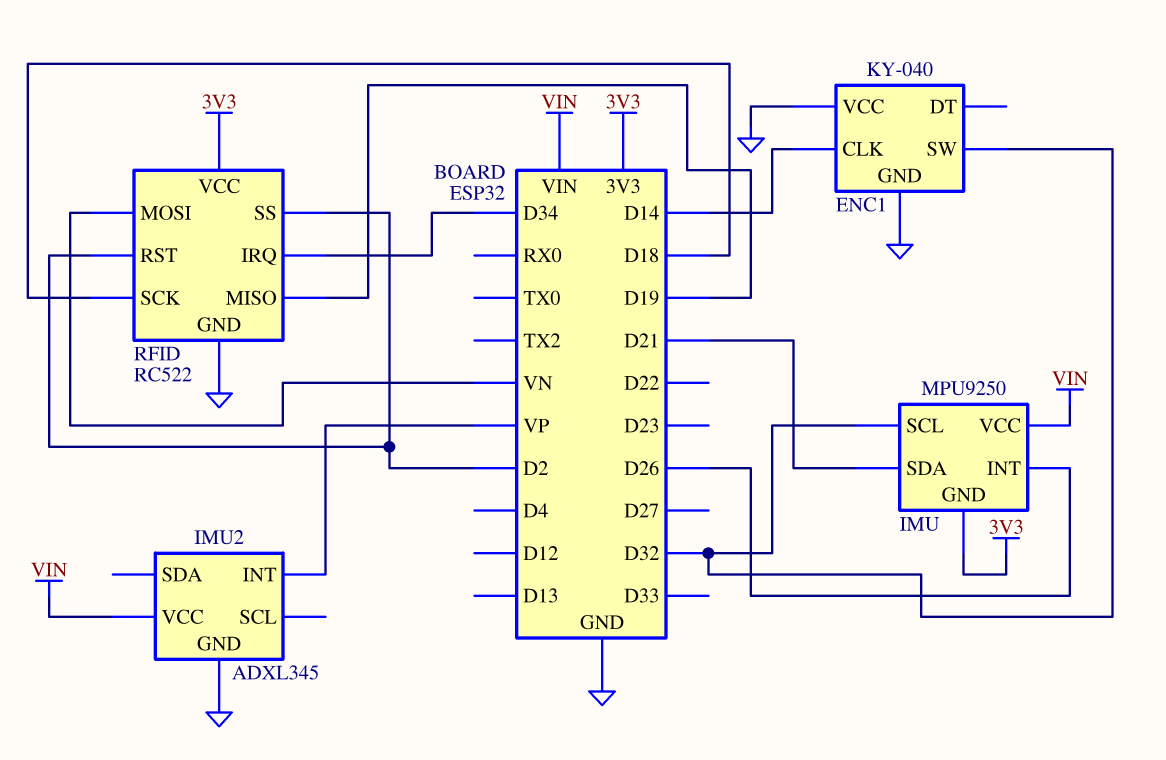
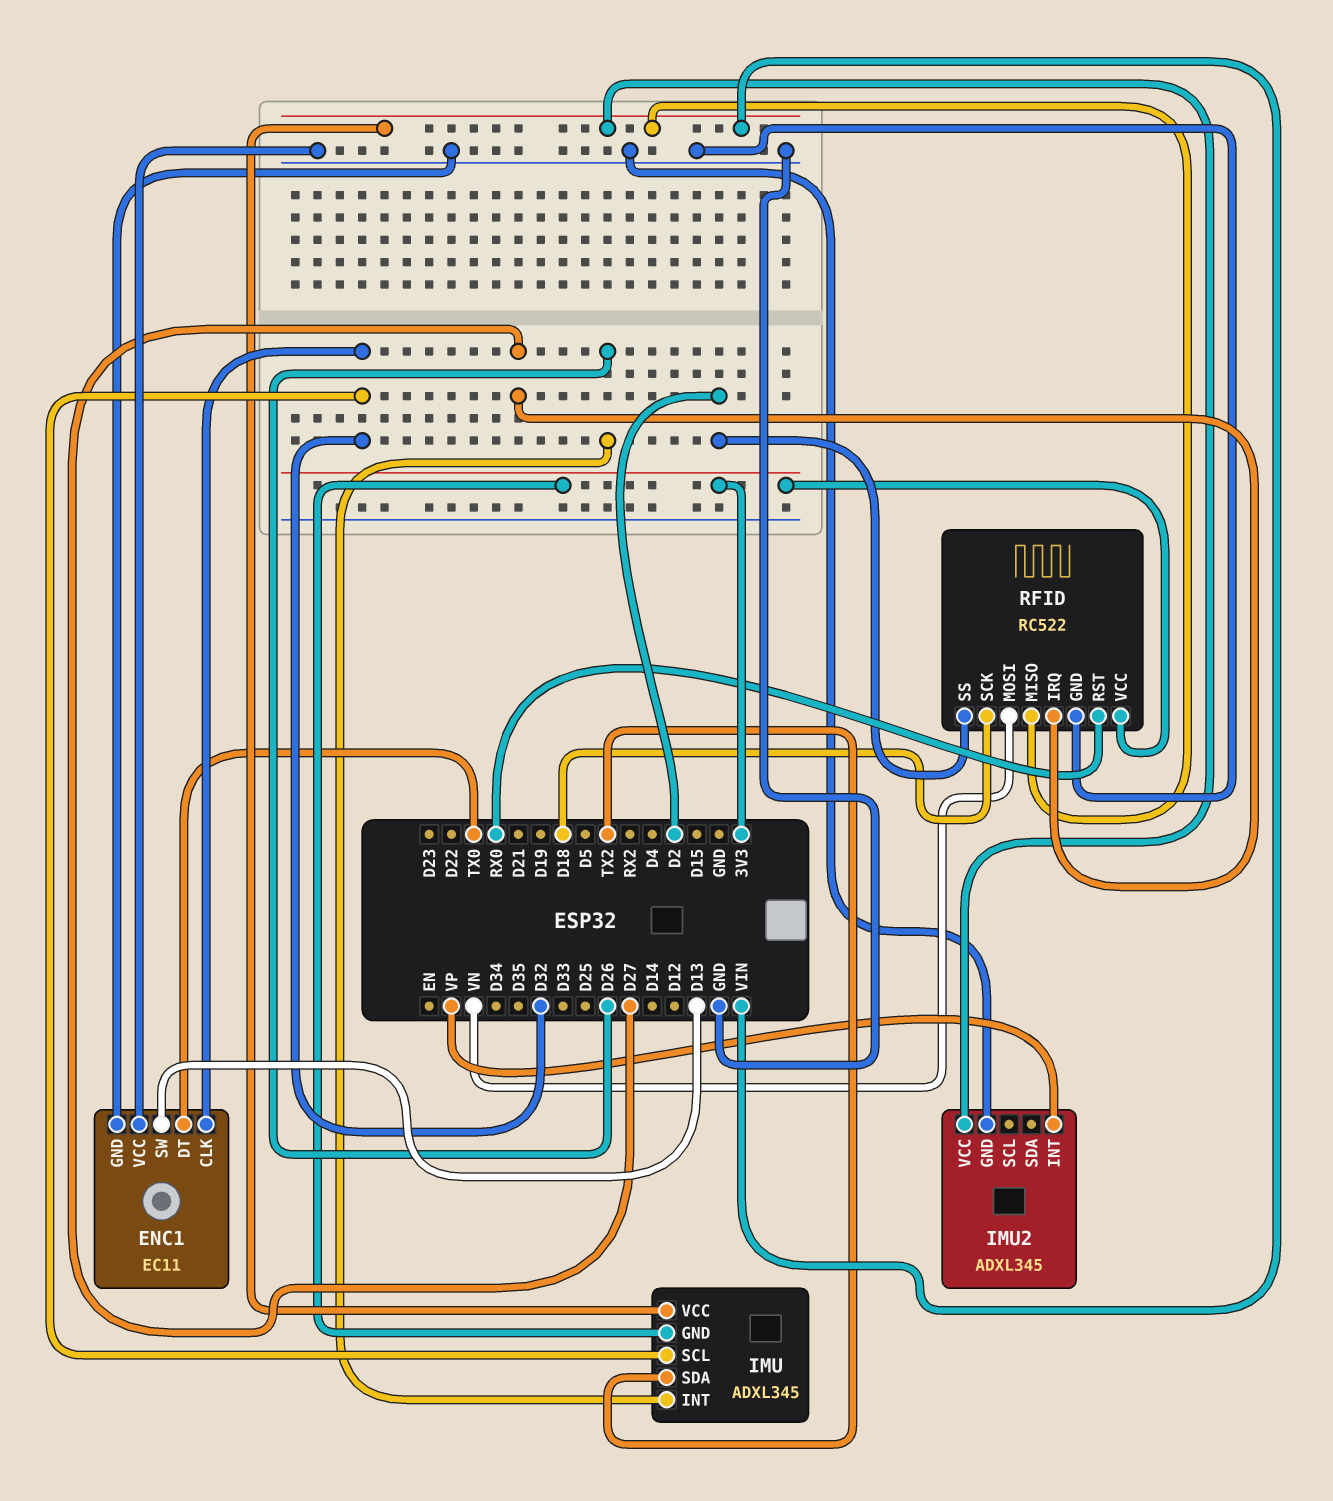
ENC1: KY-040 -> EC11
ENC1 pin CLK: D14 -> D32
ENC1 pin DT: none -> TX0
ENC1 pin SW: D32 -> D13
IMU: MPU9250 -> ADXL345
IMU pin SDA: D21 -> TX2
RFID pin IRQ: D34 -> D27
RFID pin MISO: D19 -> VIN
RFID pin RST: D2 -> RX0

